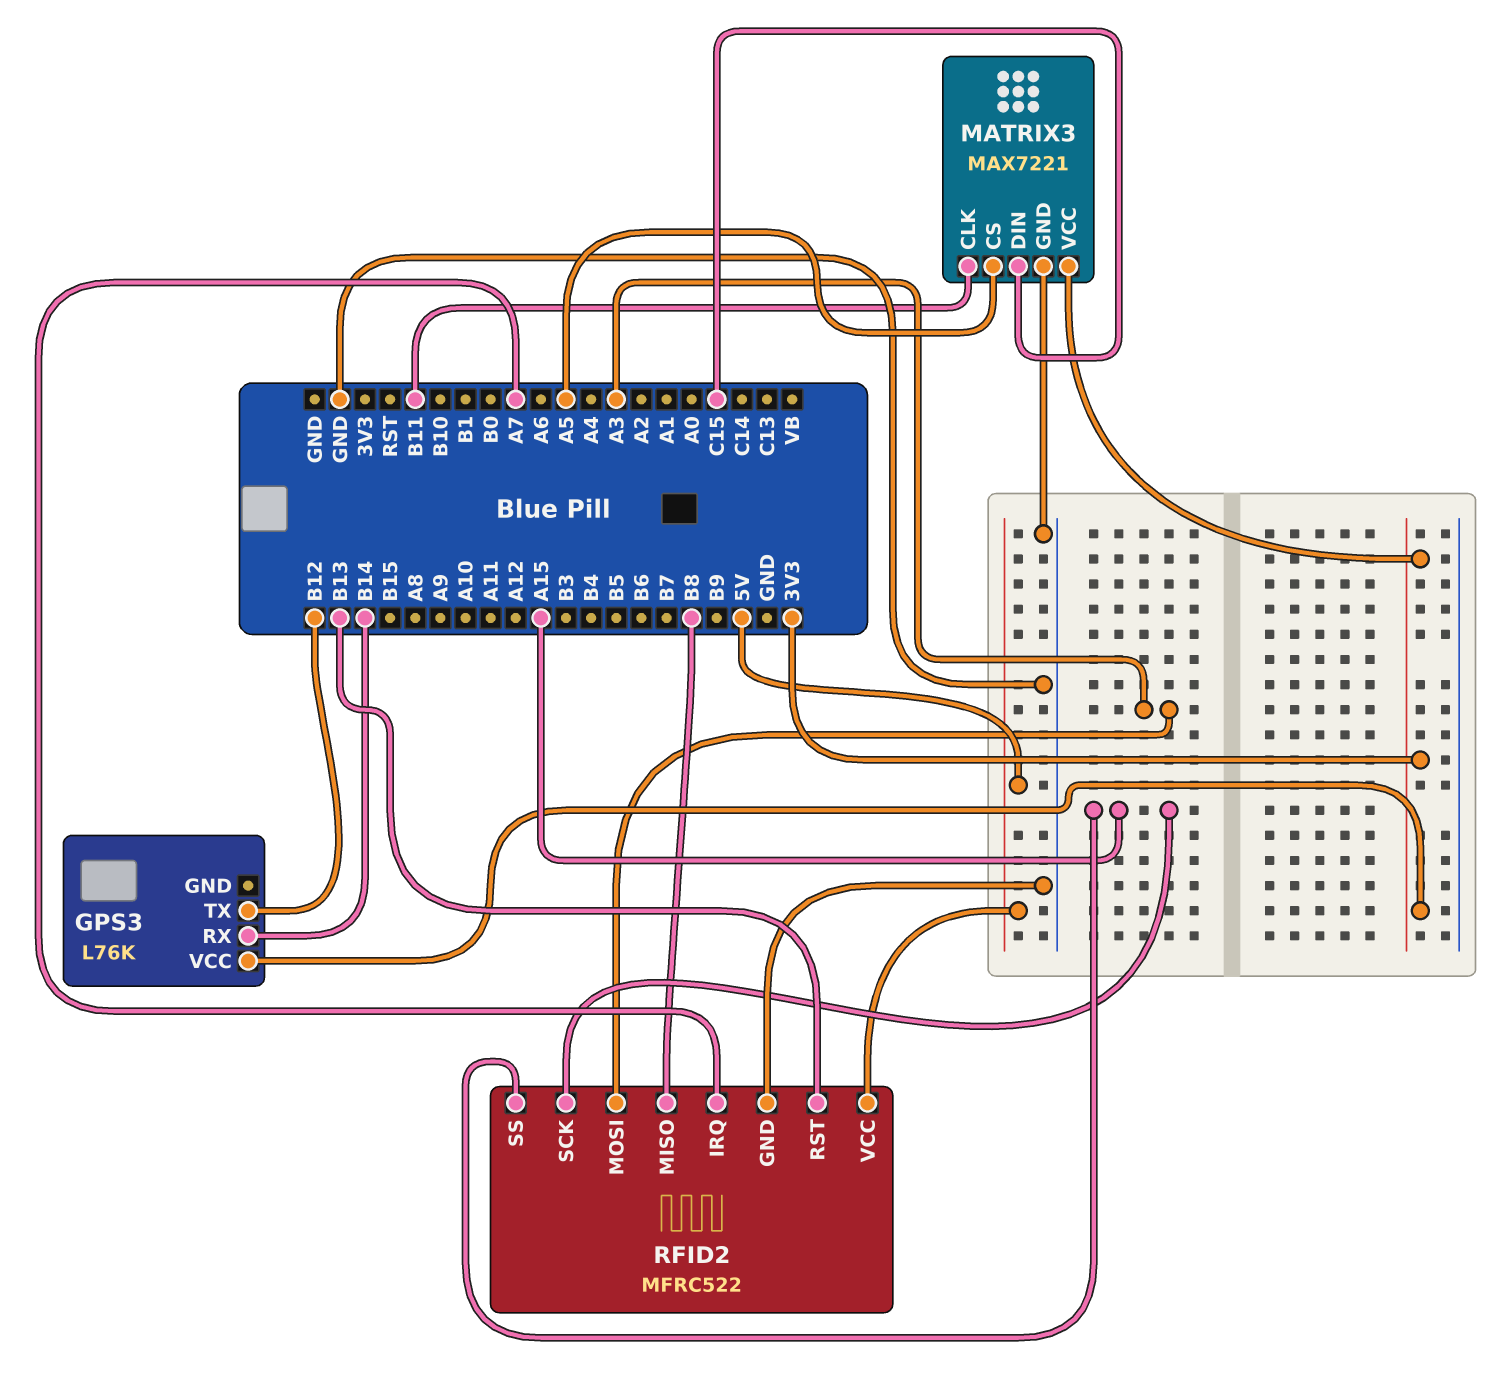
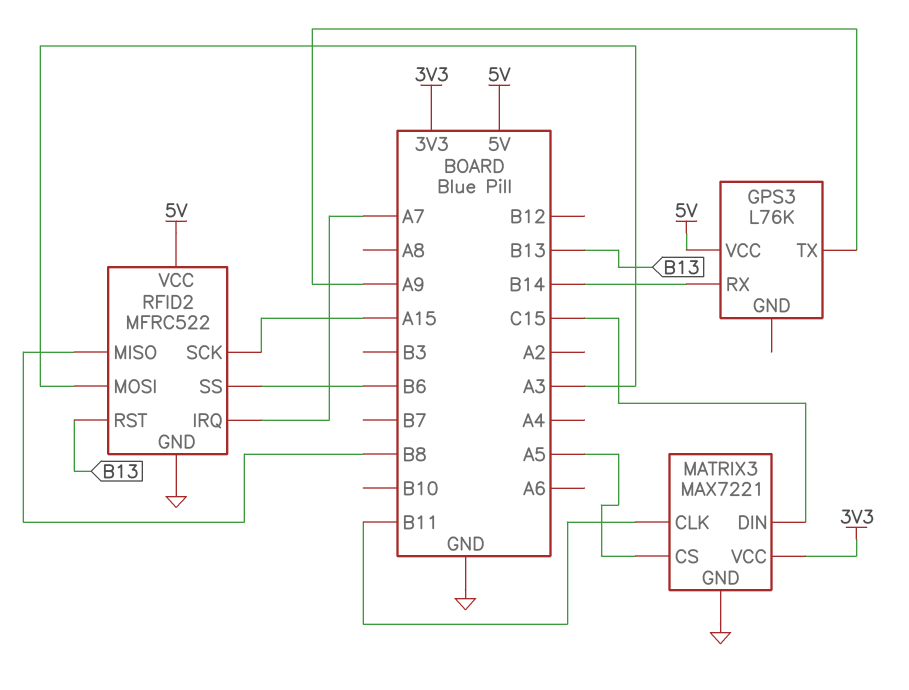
GPS3 pin TX: B12 -> A9
GPS3 pin VCC: 3V3 -> 5V
RFID2 pin SS: A15 -> B6

